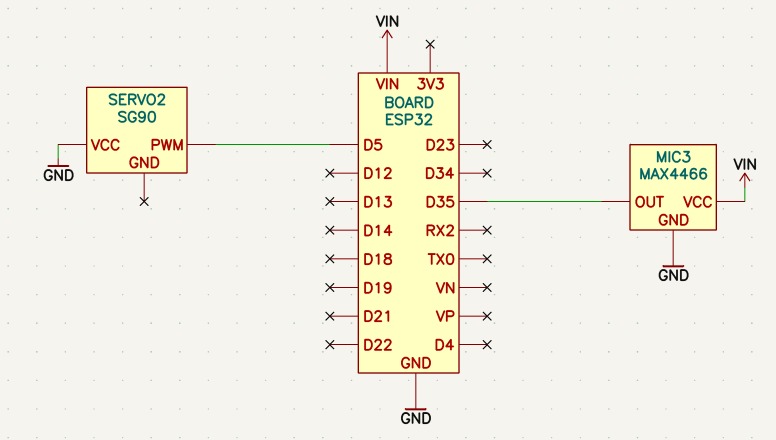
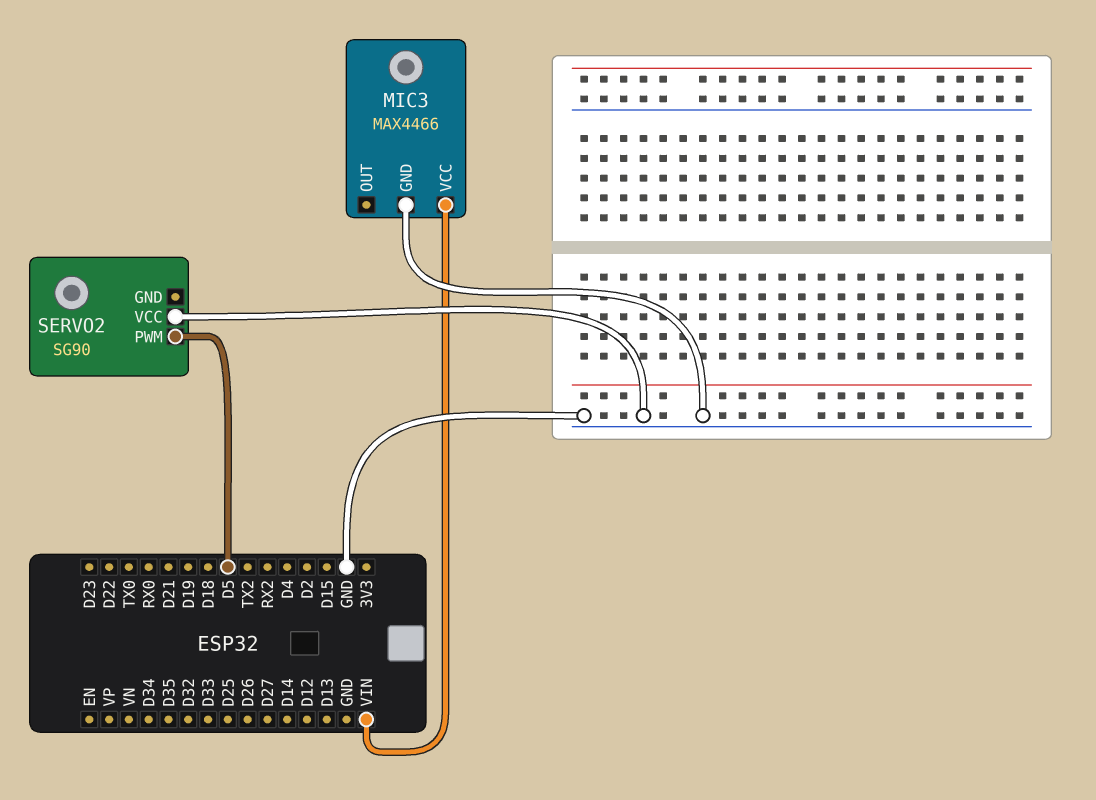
MIC3 pin OUT: D35 -> none

